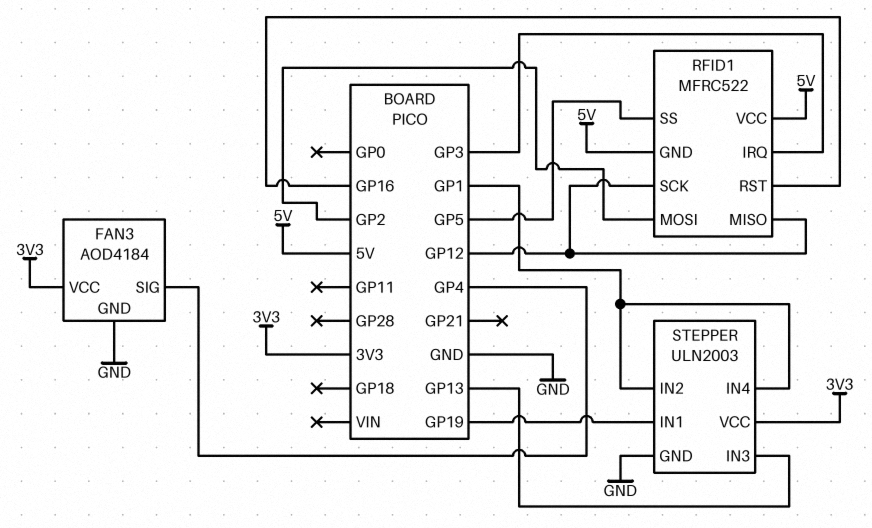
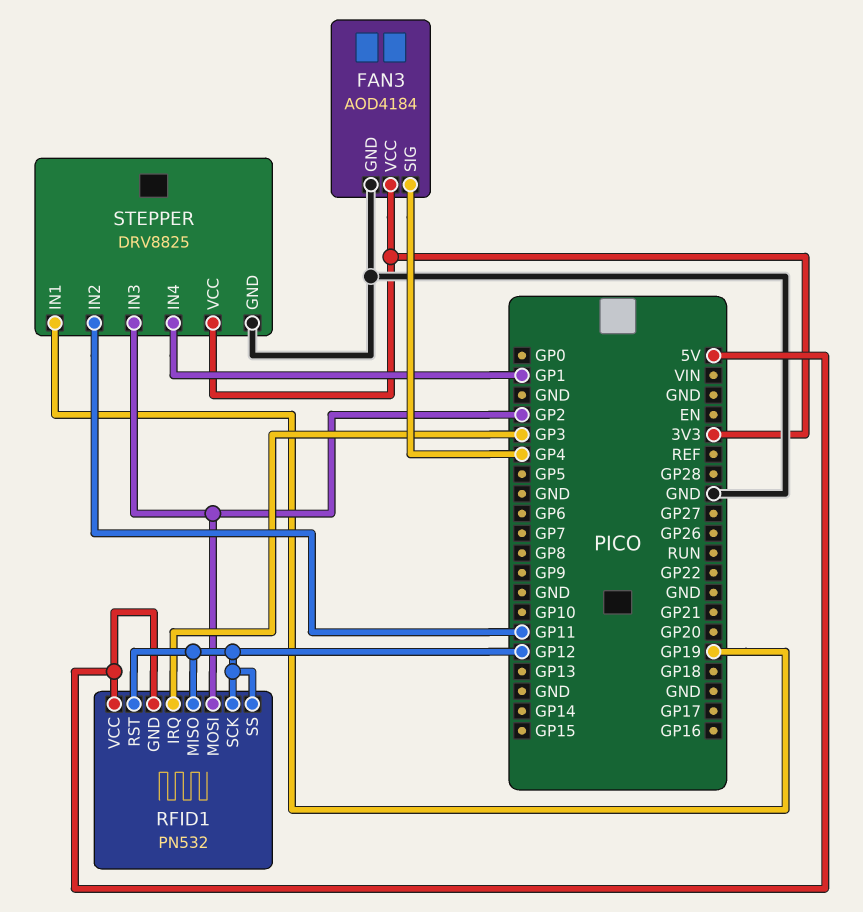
RFID1: MFRC522 -> PN532
RFID1 pin RST: GP16 -> GP12
RFID1 pin SS: GP5 -> GP12
STEPPER: ULN2003 -> DRV8825
STEPPER pin IN2: GP1 -> GP11
STEPPER pin IN3: GP13 -> GP2

